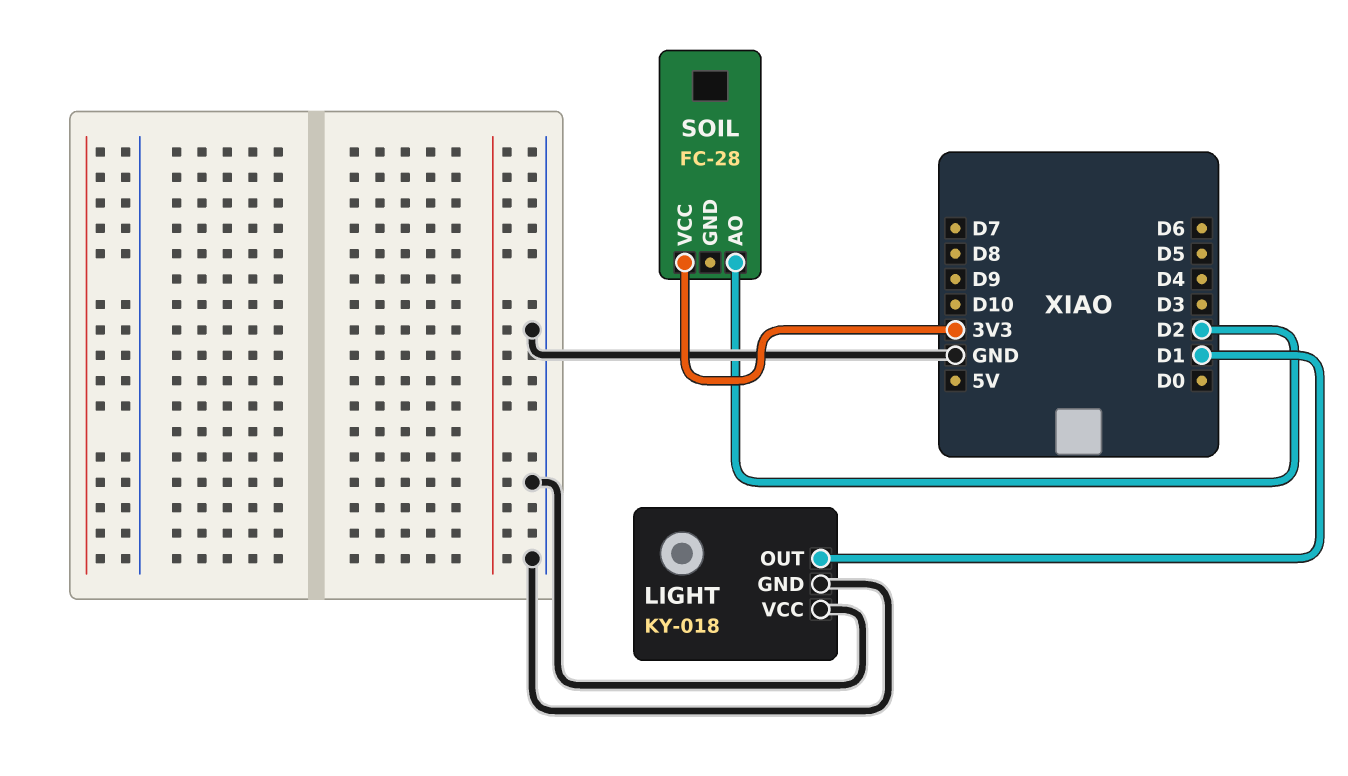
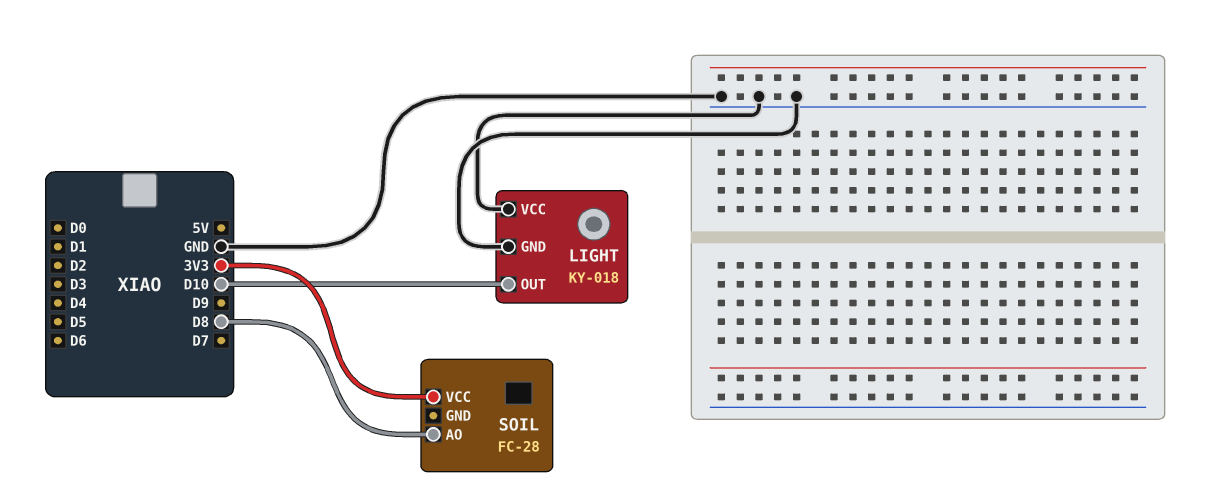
LIGHT pin OUT: D1 -> D10
SOIL pin AO: D2 -> D8

